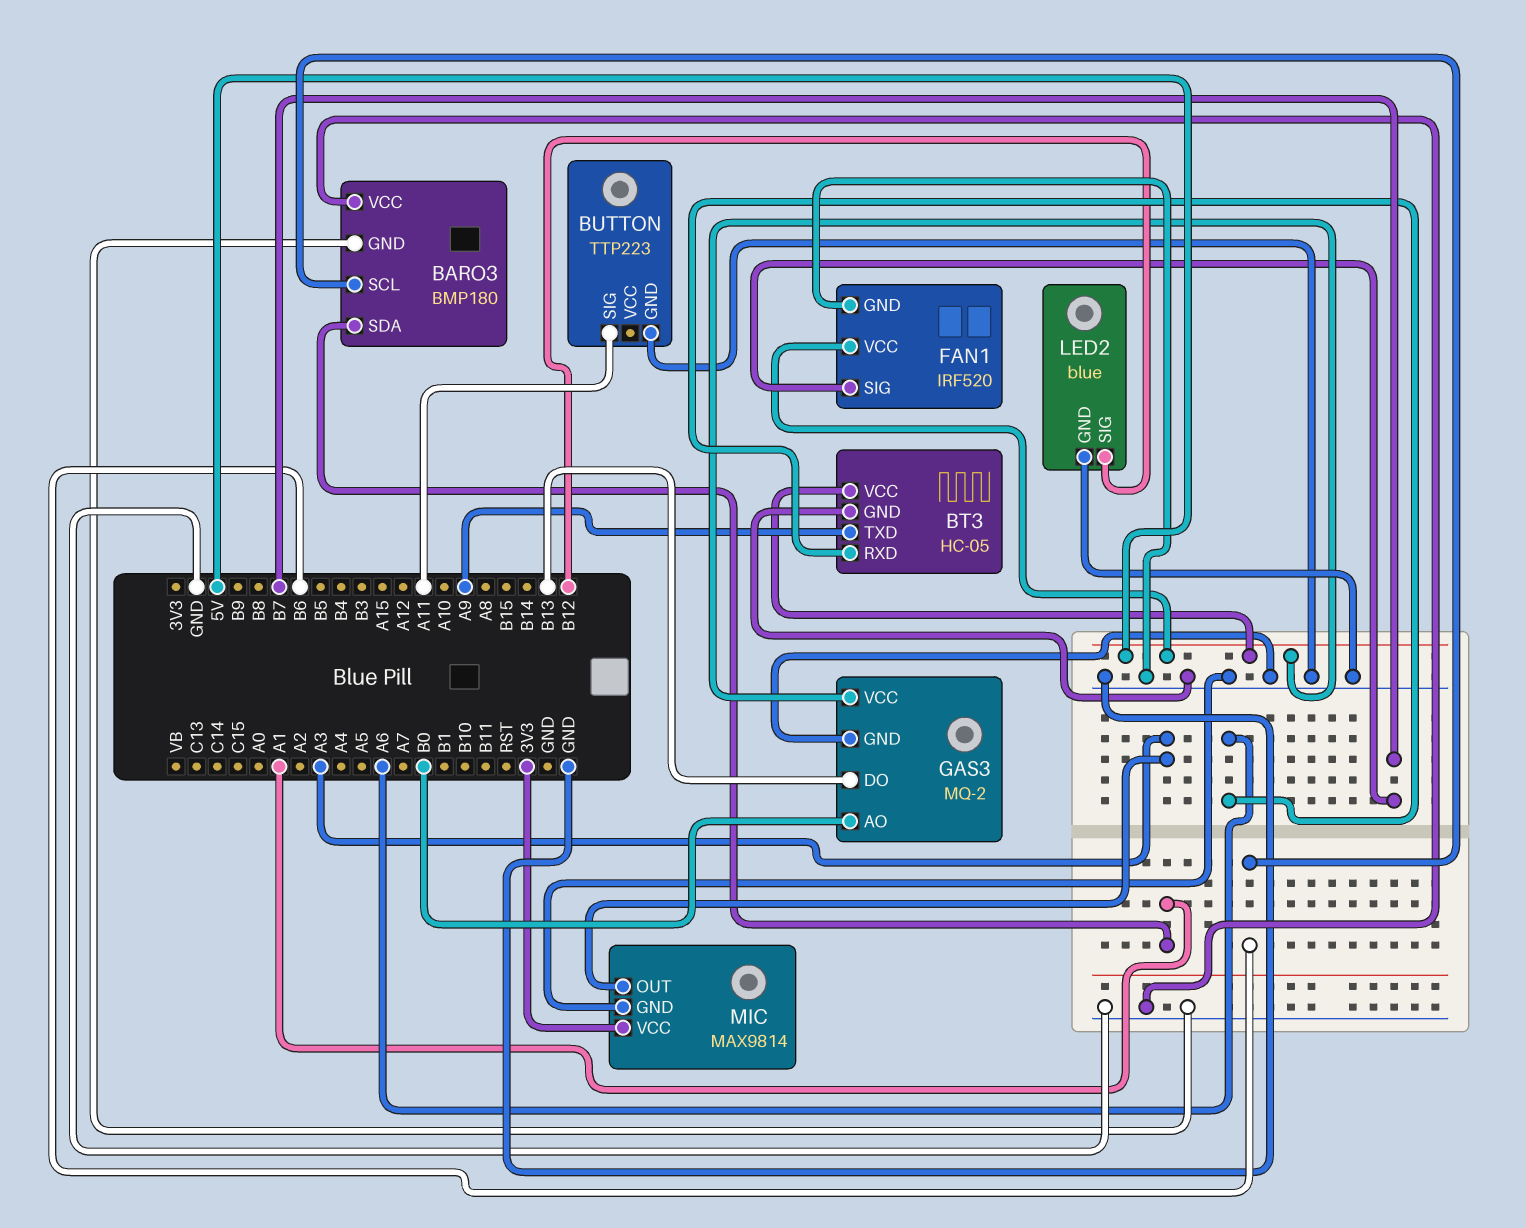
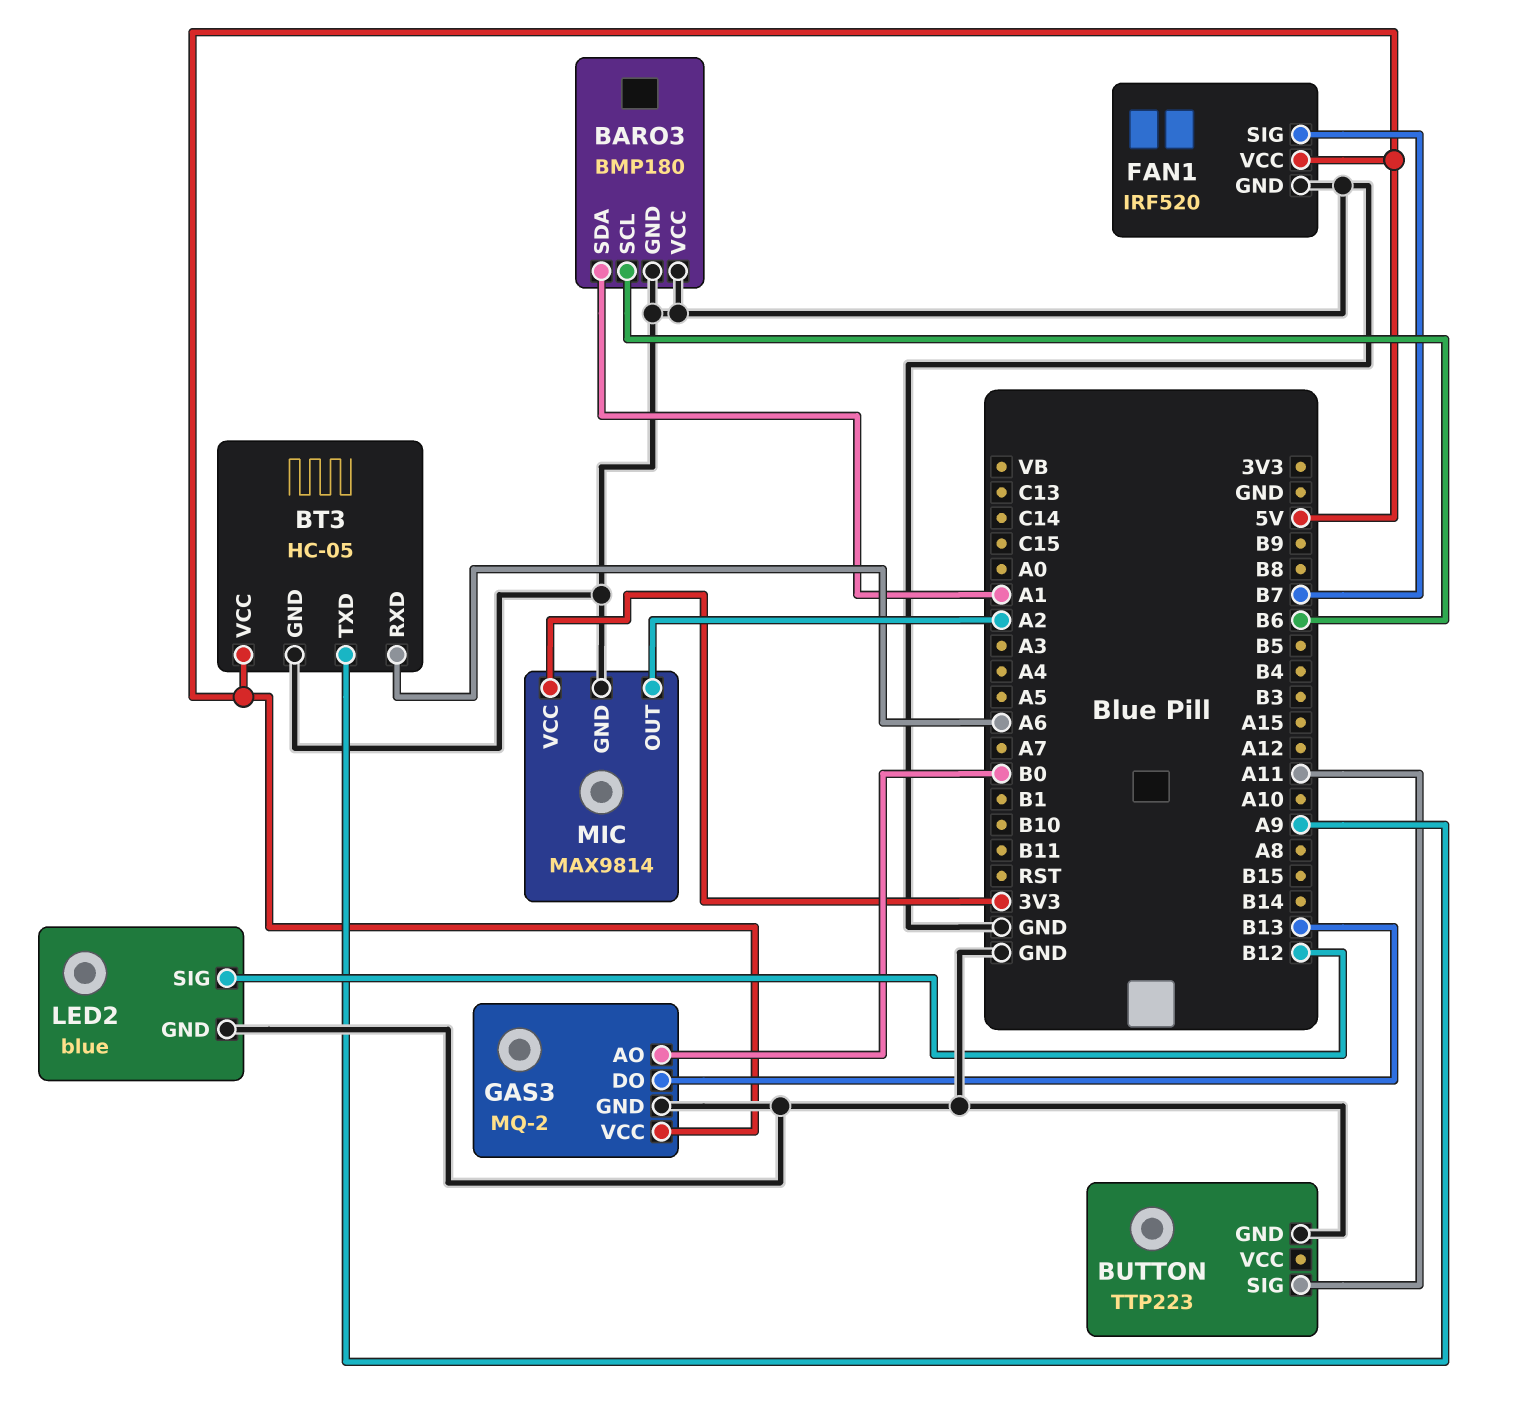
MIC pin OUT: A3 -> A2

